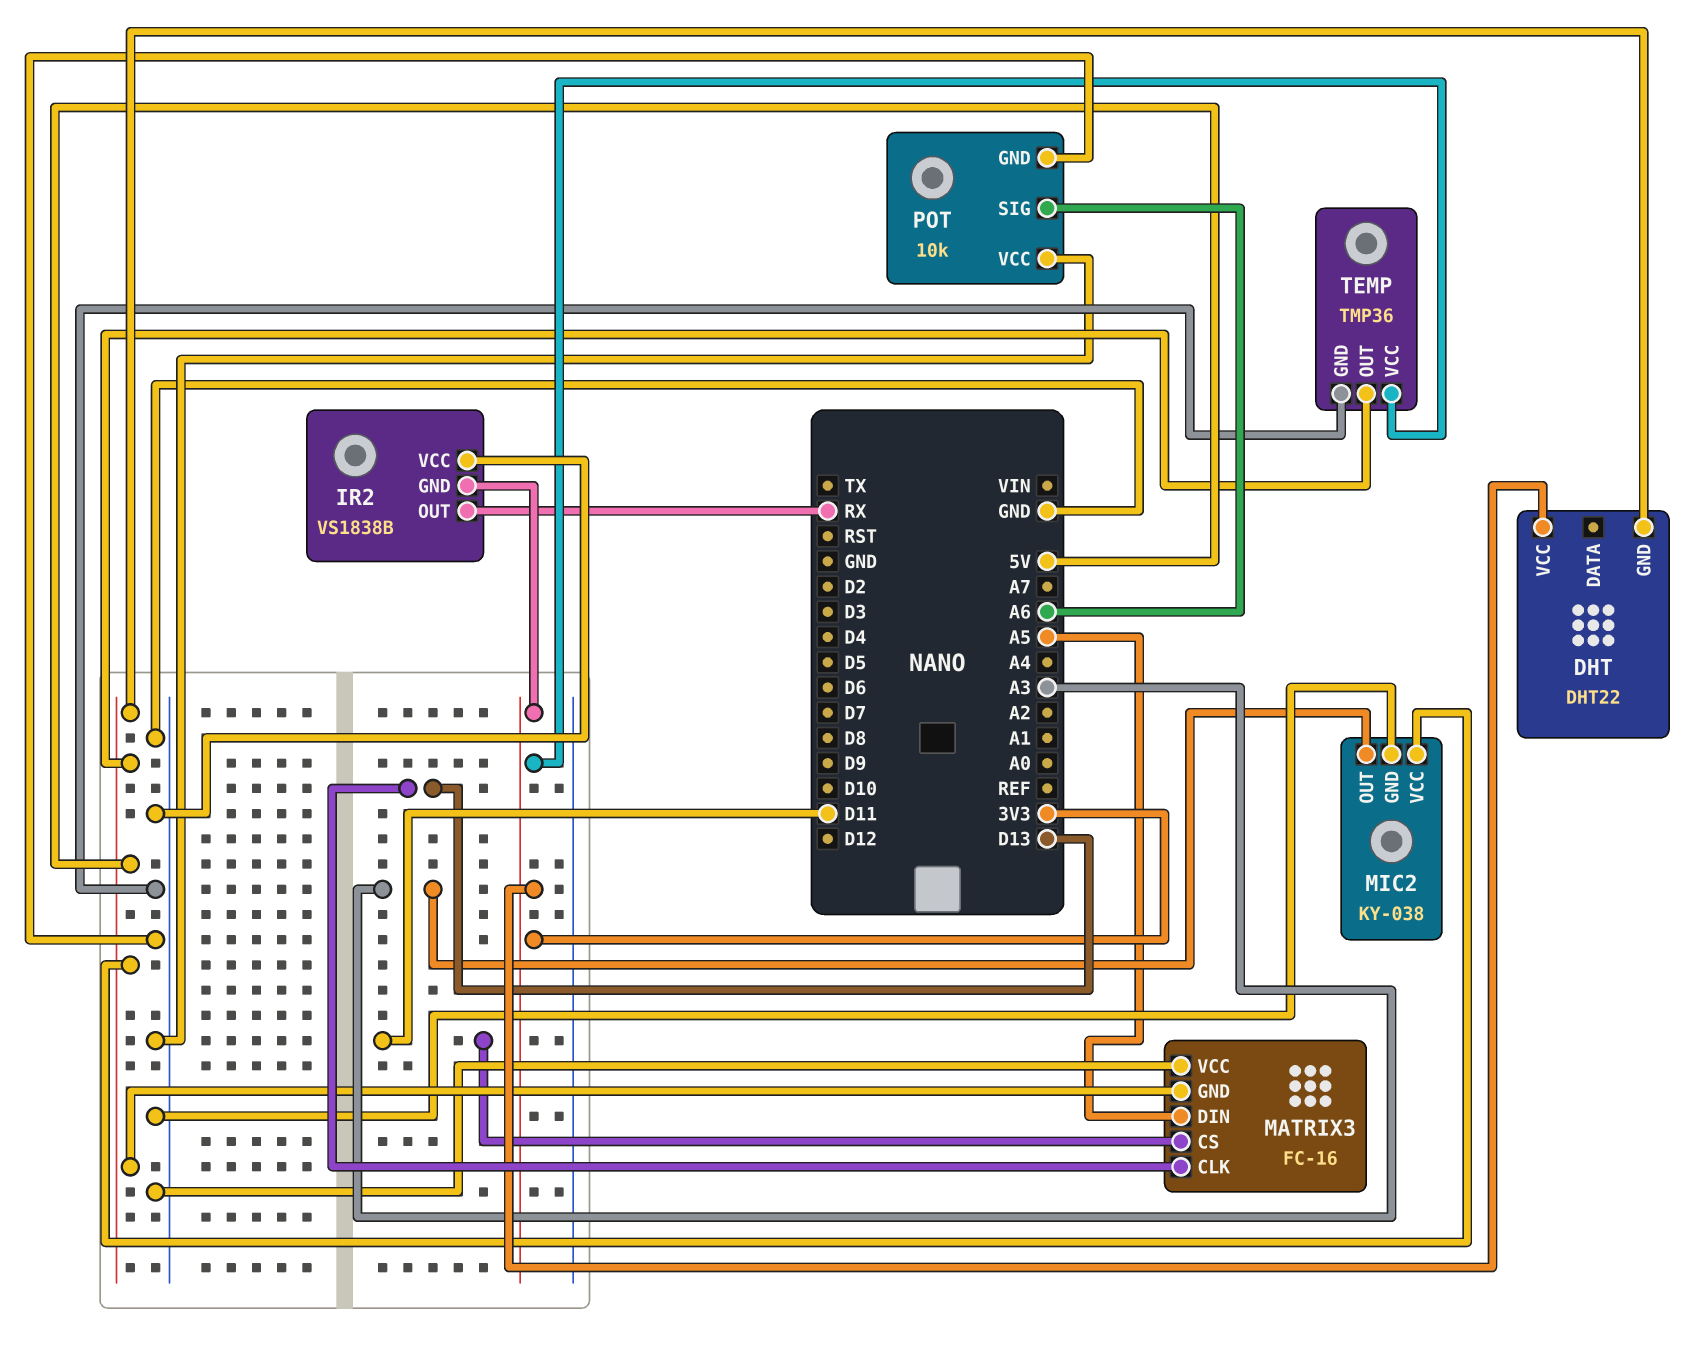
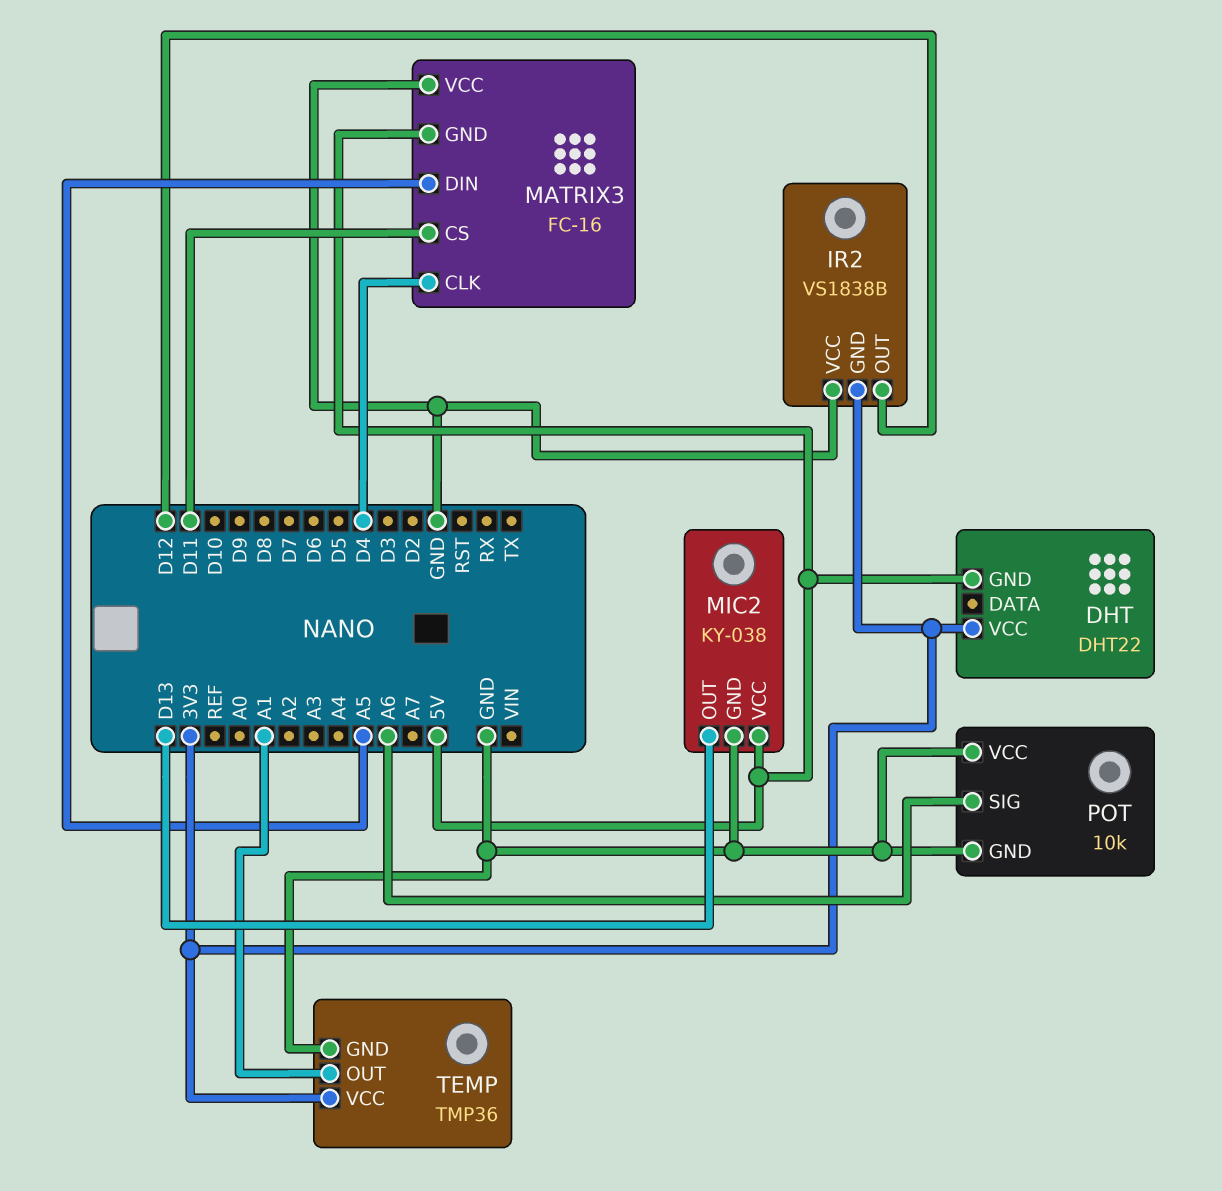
IR2 pin OUT: RX -> D12
MATRIX3 pin CLK: D13 -> D4
MIC2 pin OUT: A3 -> D13
TEMP pin OUT: 5V -> A1

